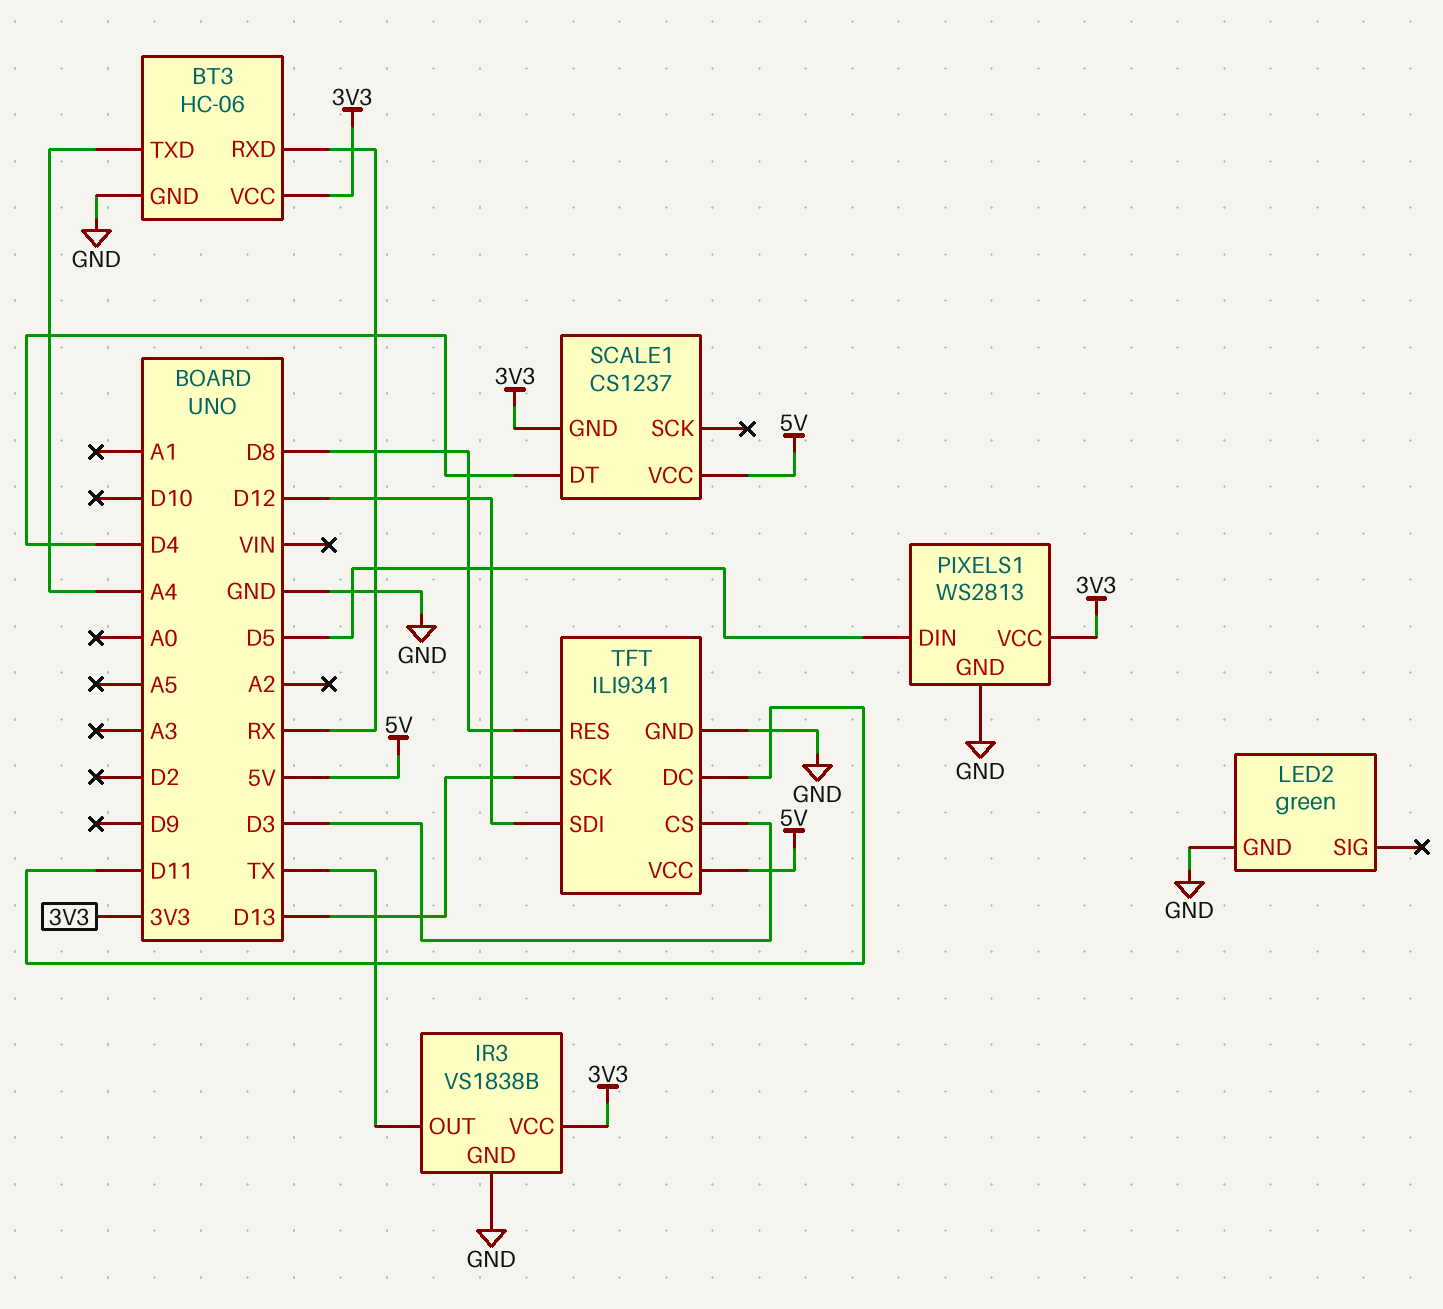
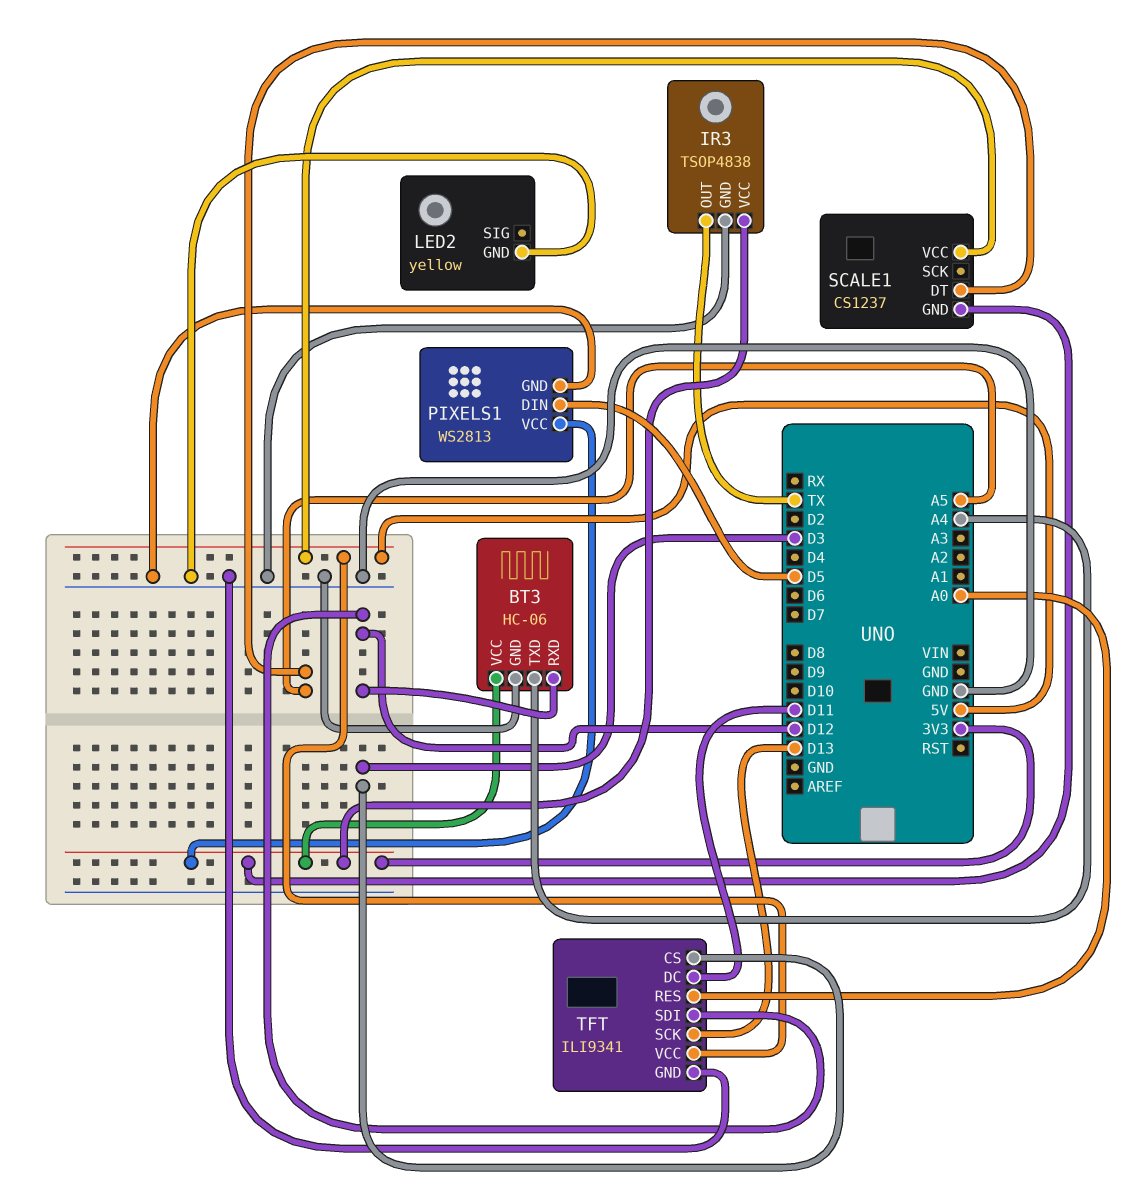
BT3 pin RXD: RX -> D12
IR3: VS1838B -> TSOP4838
LED2: green -> yellow
SCALE1 pin DT: D4 -> A5
TFT pin RES: D8 -> A0

